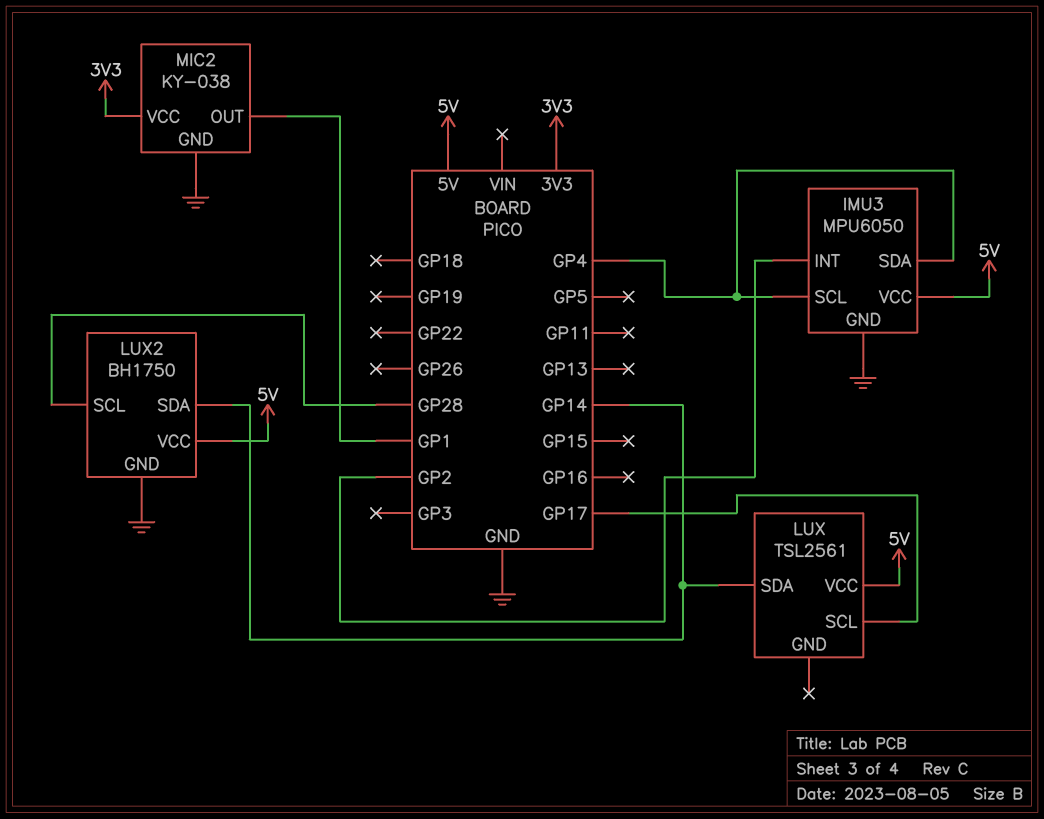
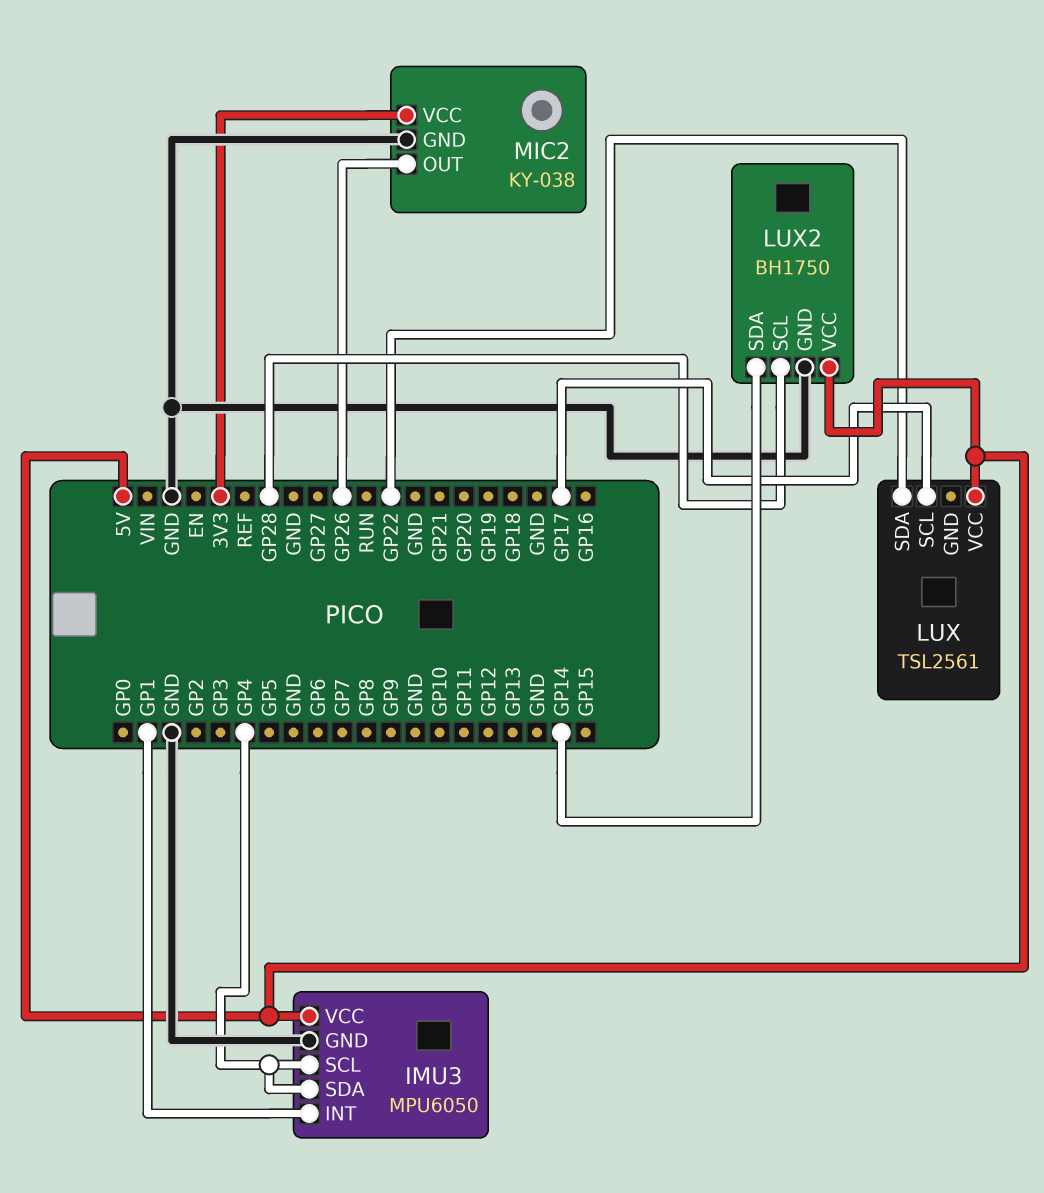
IMU3 pin INT: GP2 -> GP1
LUX pin SDA: GP14 -> GP22
MIC2 pin OUT: GP1 -> GP26

